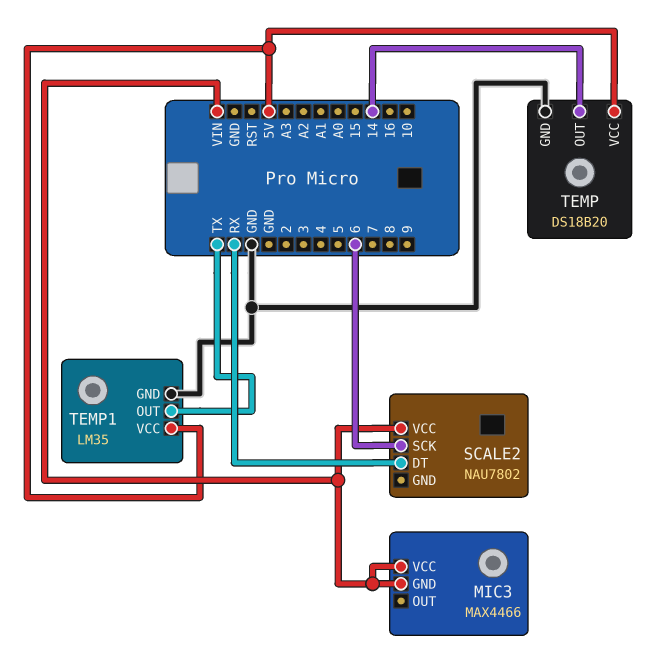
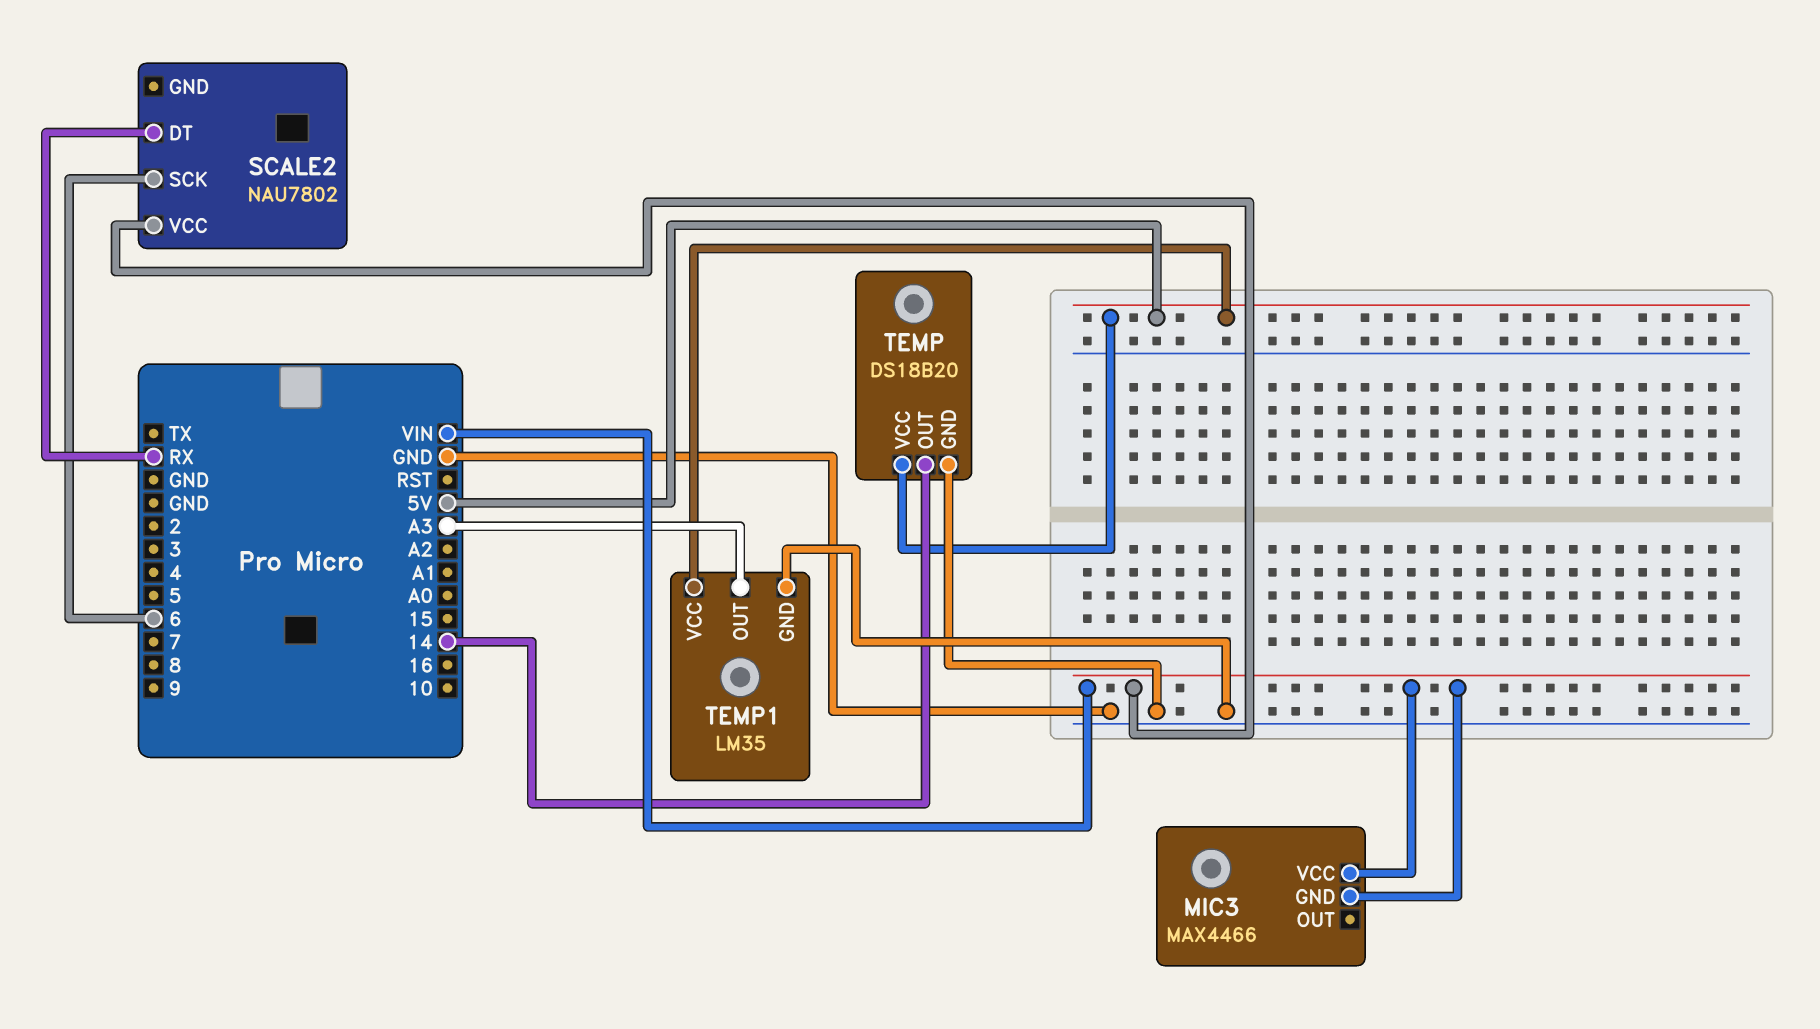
TEMP1 pin OUT: TX -> A3

